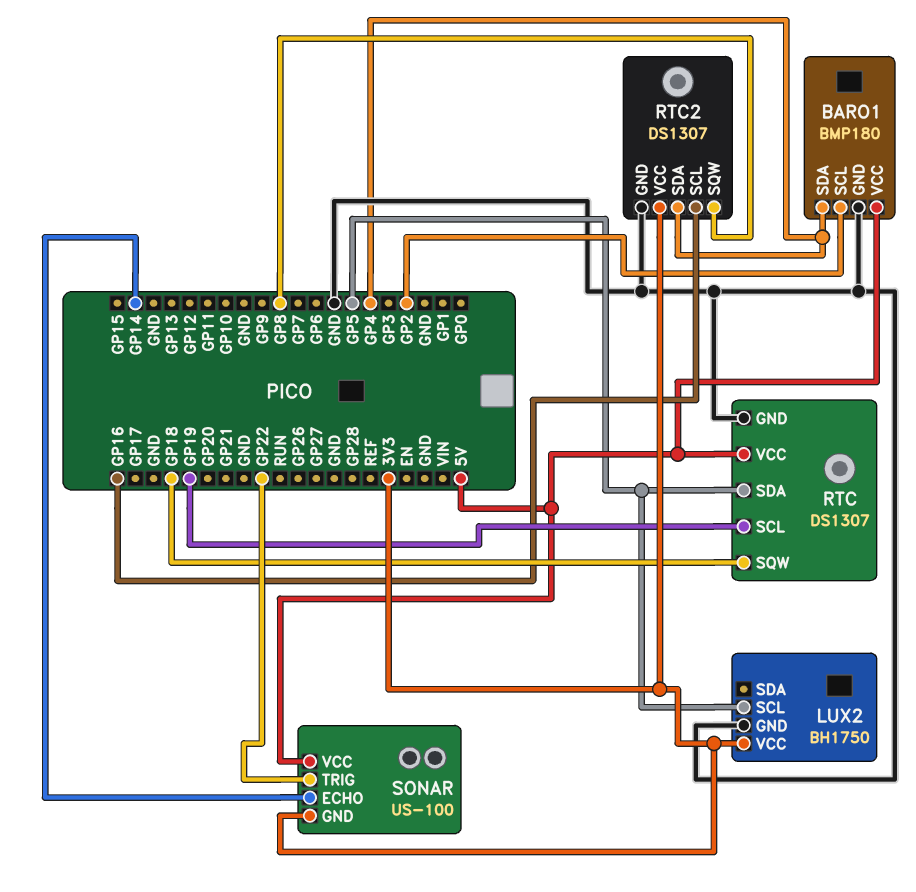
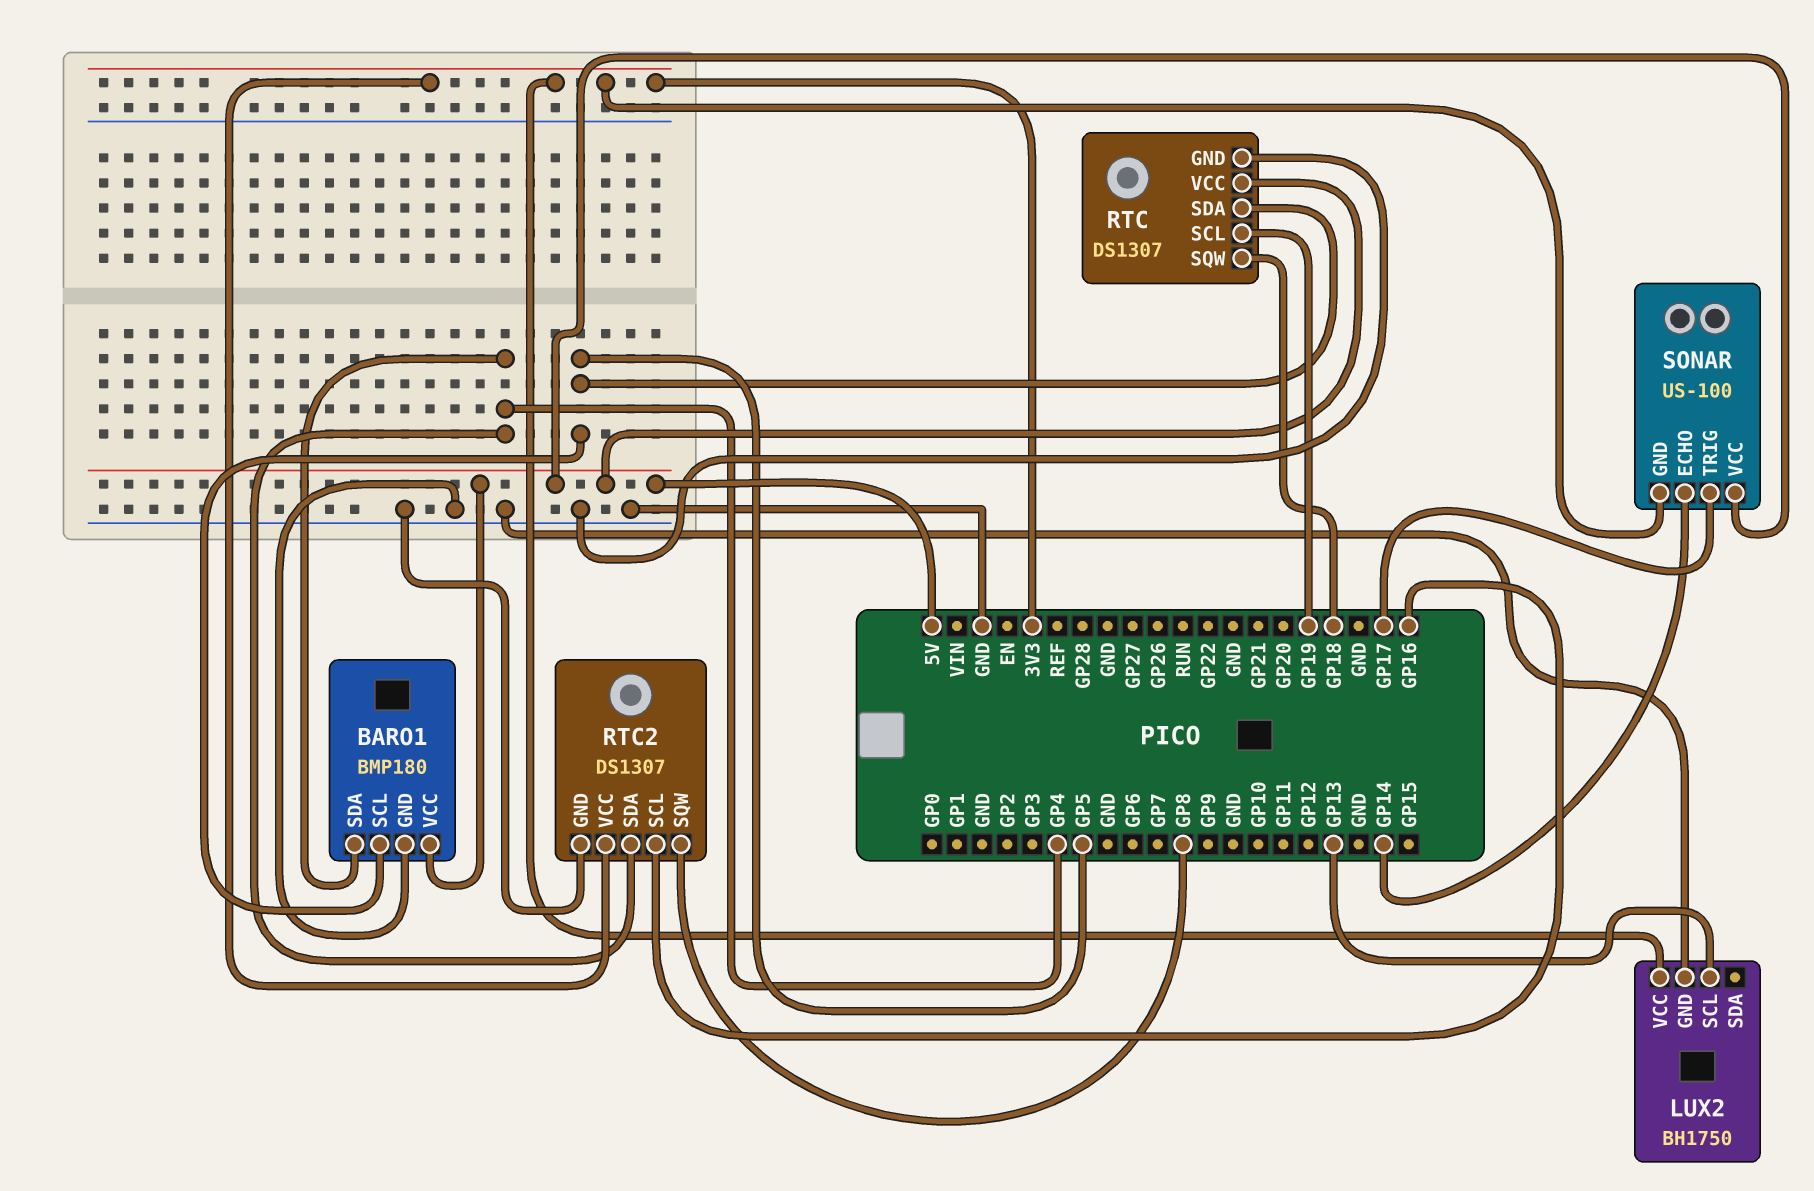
BARO1 pin SCL: GP2 -> GP5
LUX2 pin SCL: GP5 -> GP13
SONAR pin TRIG: GP22 -> GP17

